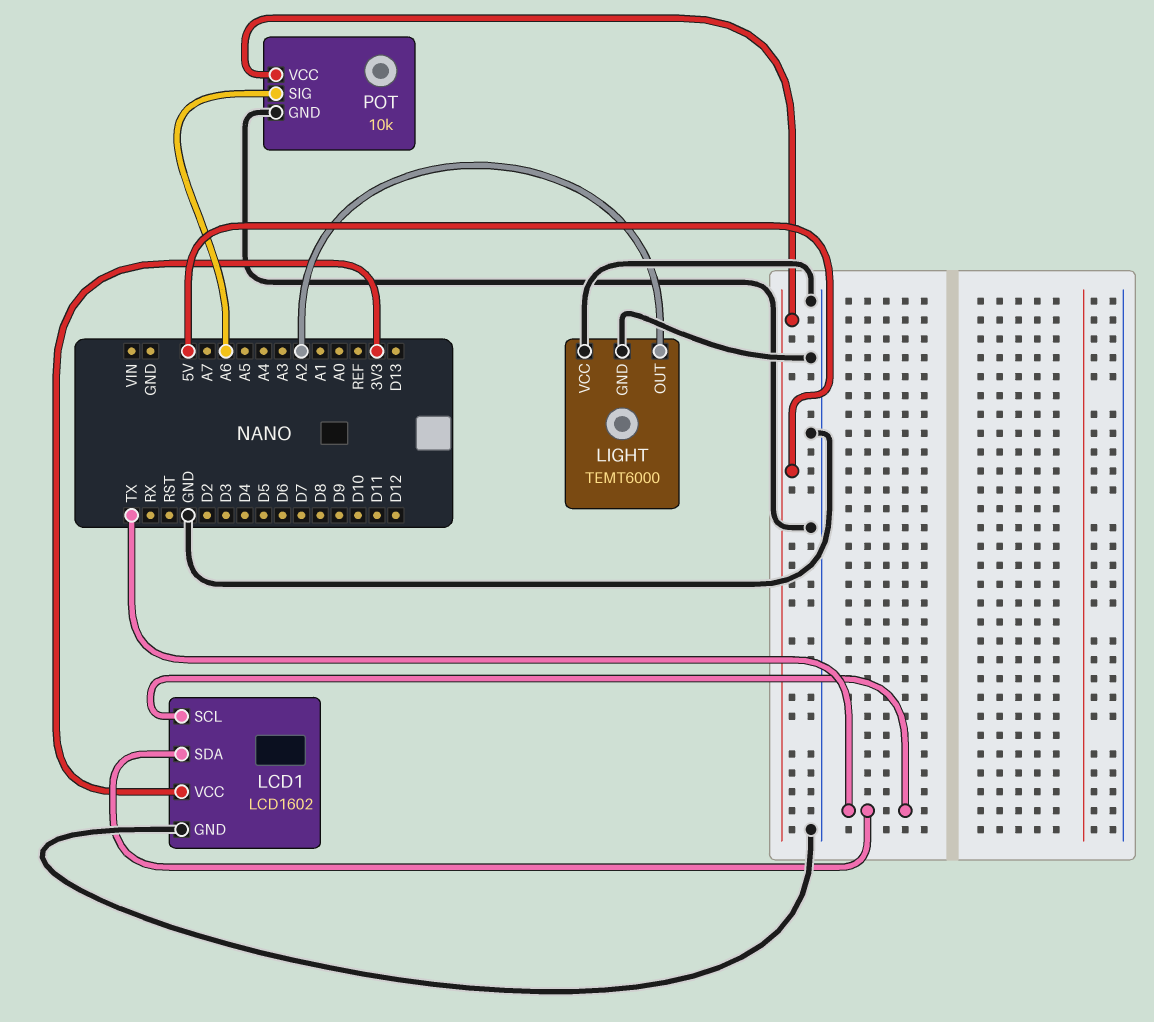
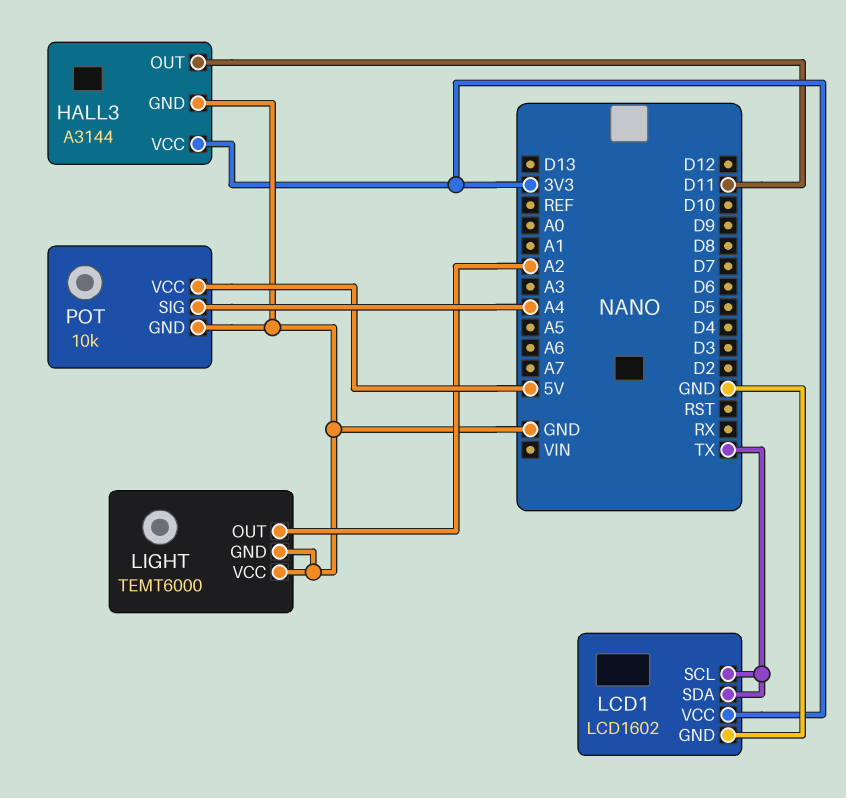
HALL3: none -> A3144
HALL3 pin GND: none -> GND
HALL3 pin OUT: none -> D11
HALL3 pin VCC: none -> 3V3
POT pin SIG: A6 -> A4

